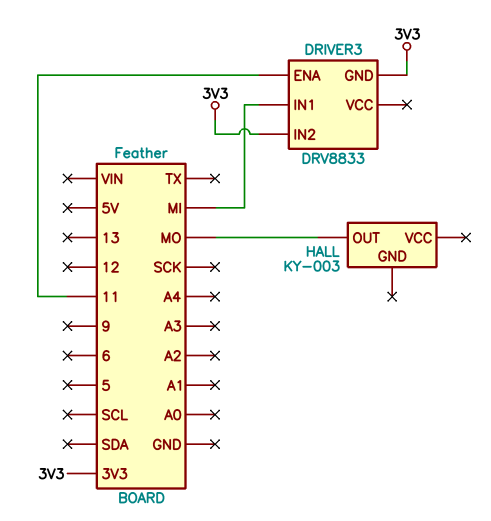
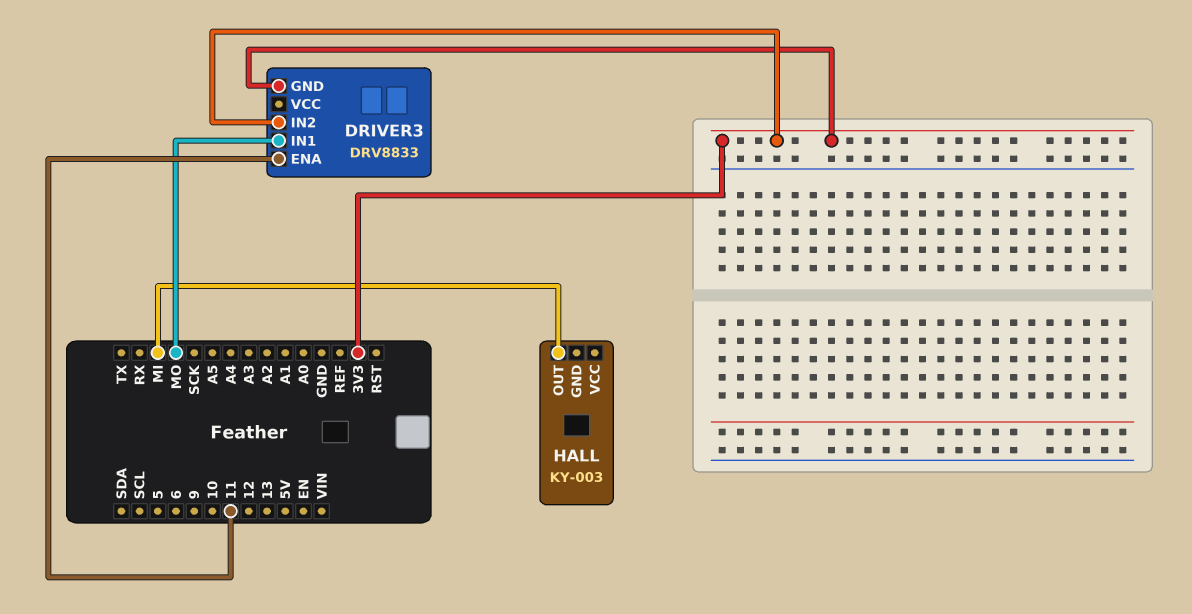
DRIVER3 pin IN1: MI -> MO
HALL pin OUT: MO -> MI

